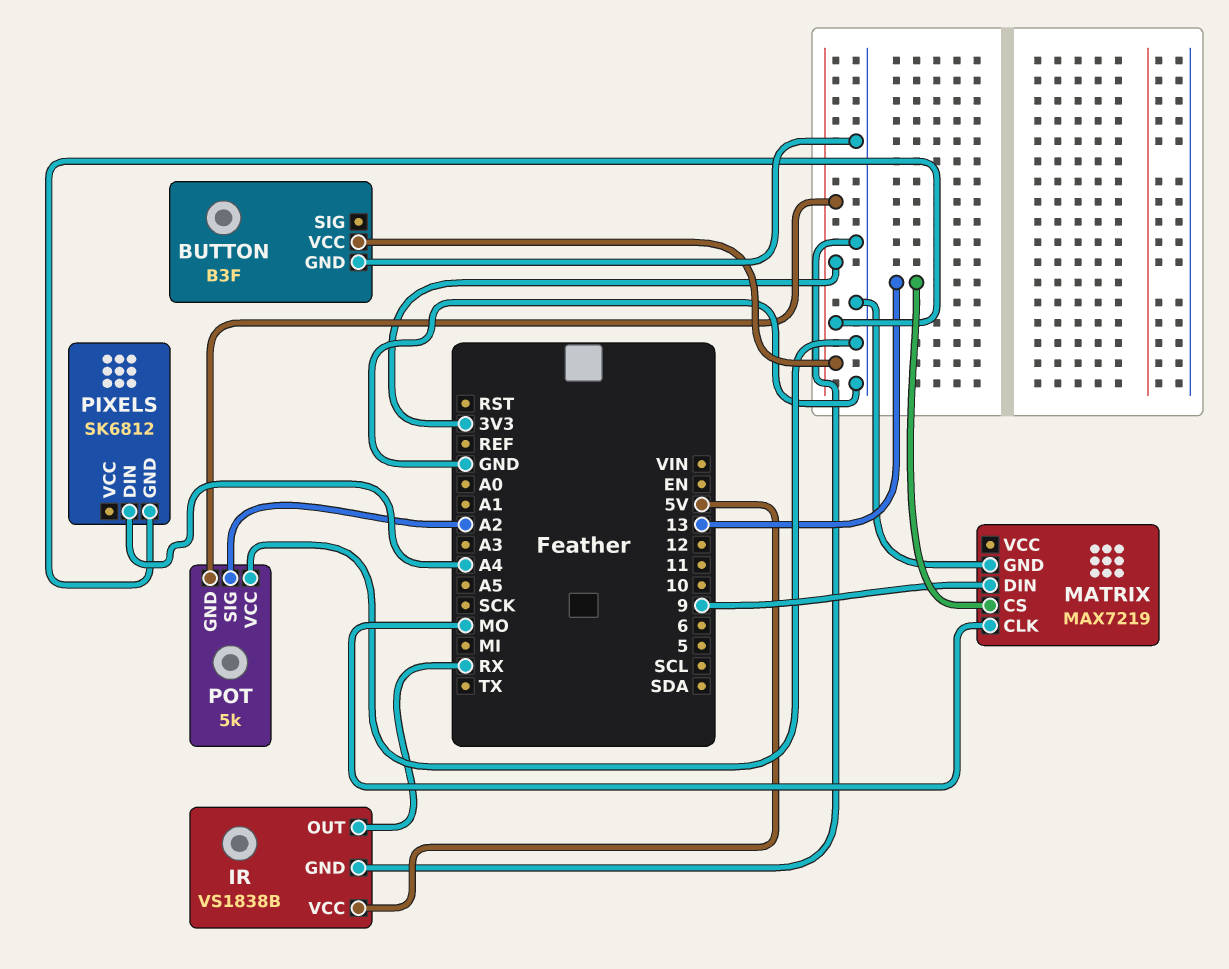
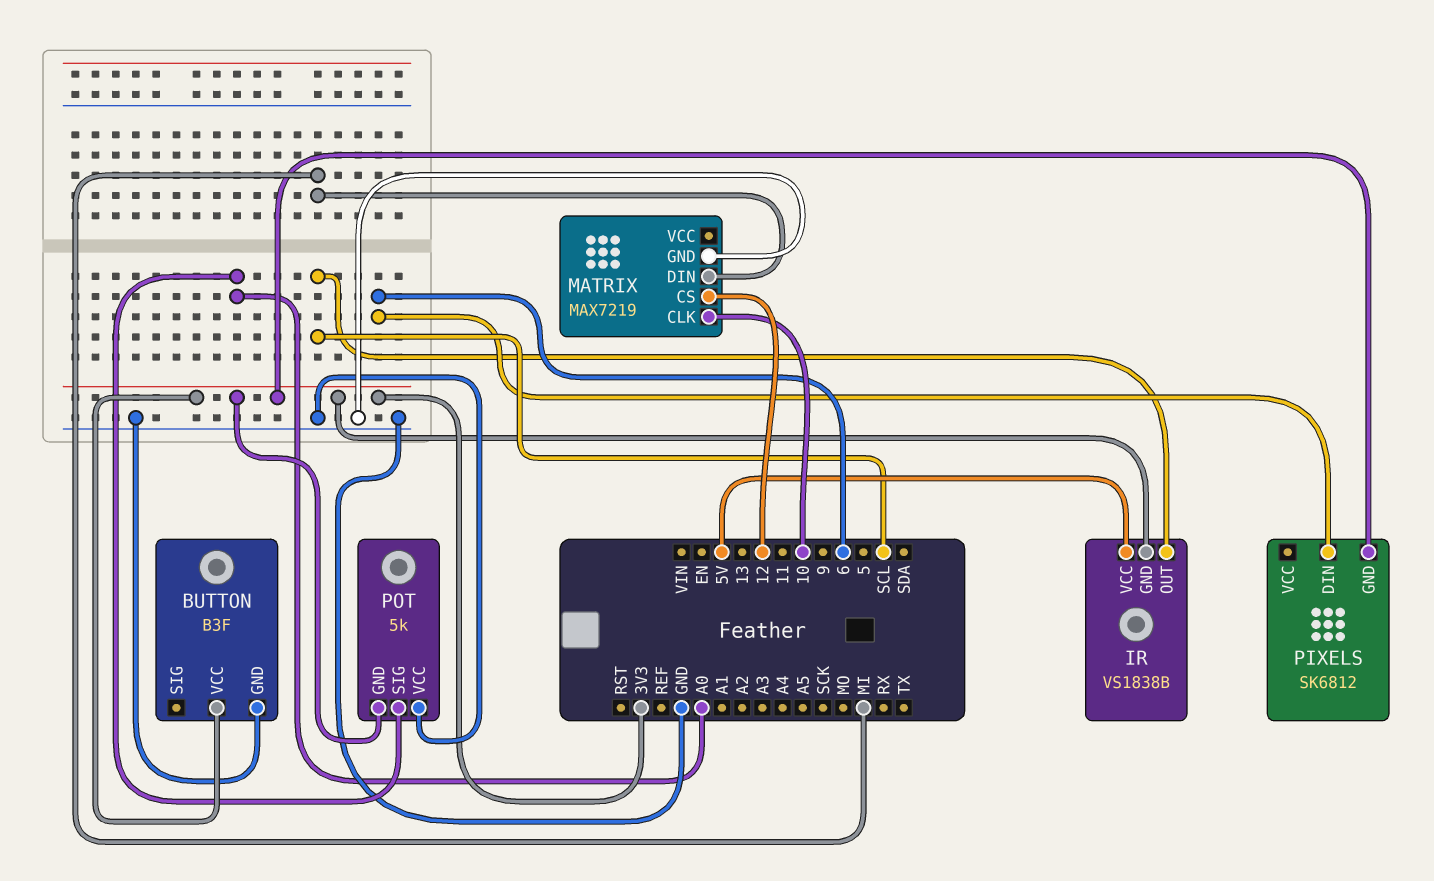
IR pin GND: GND -> 3V3
IR pin OUT: RX -> SCL
MATRIX pin CLK: MO -> 10
MATRIX pin CS: 13 -> 12
MATRIX pin DIN: 9 -> MI
PIXELS pin DIN: A4 -> 6
POT pin SIG: A2 -> A0

